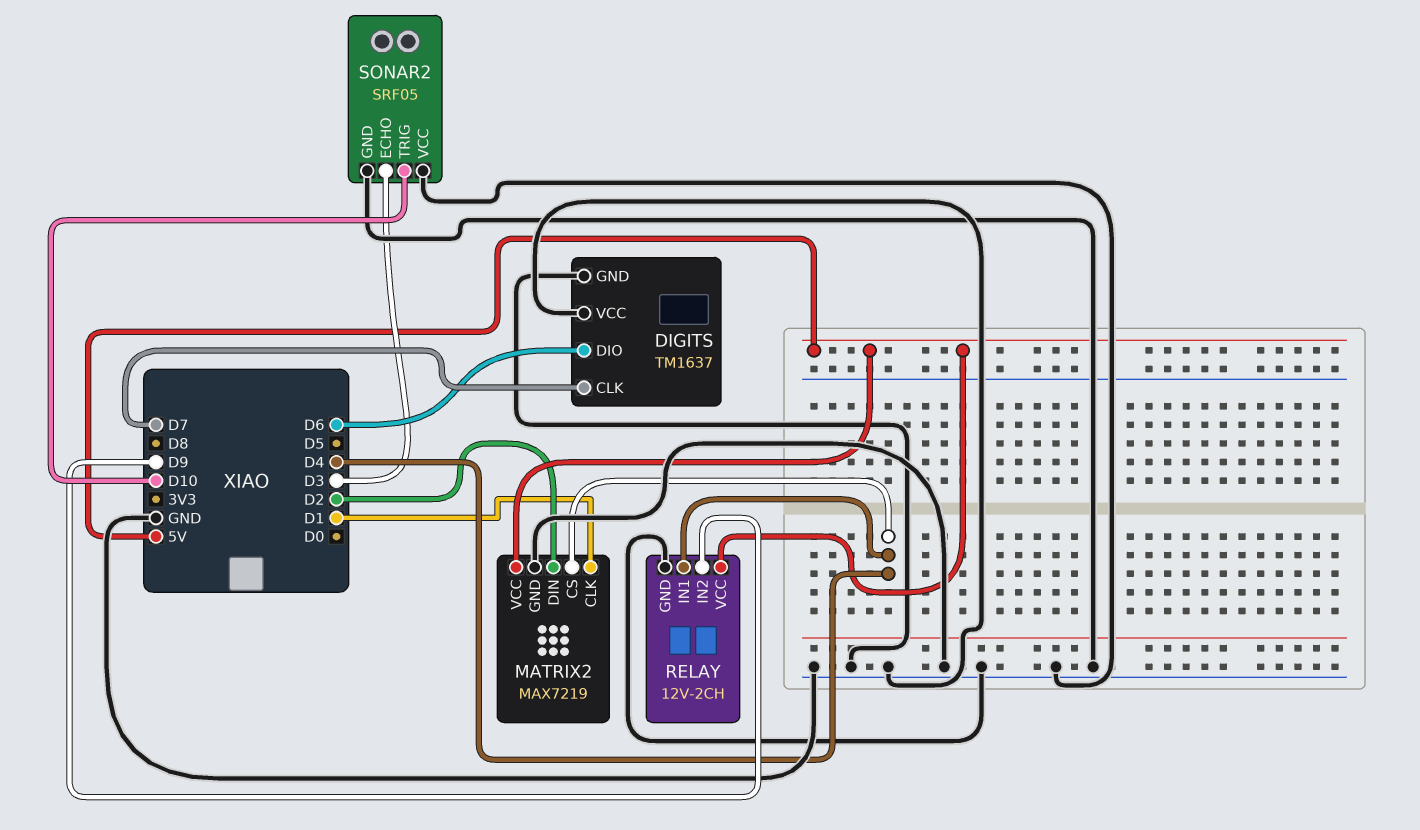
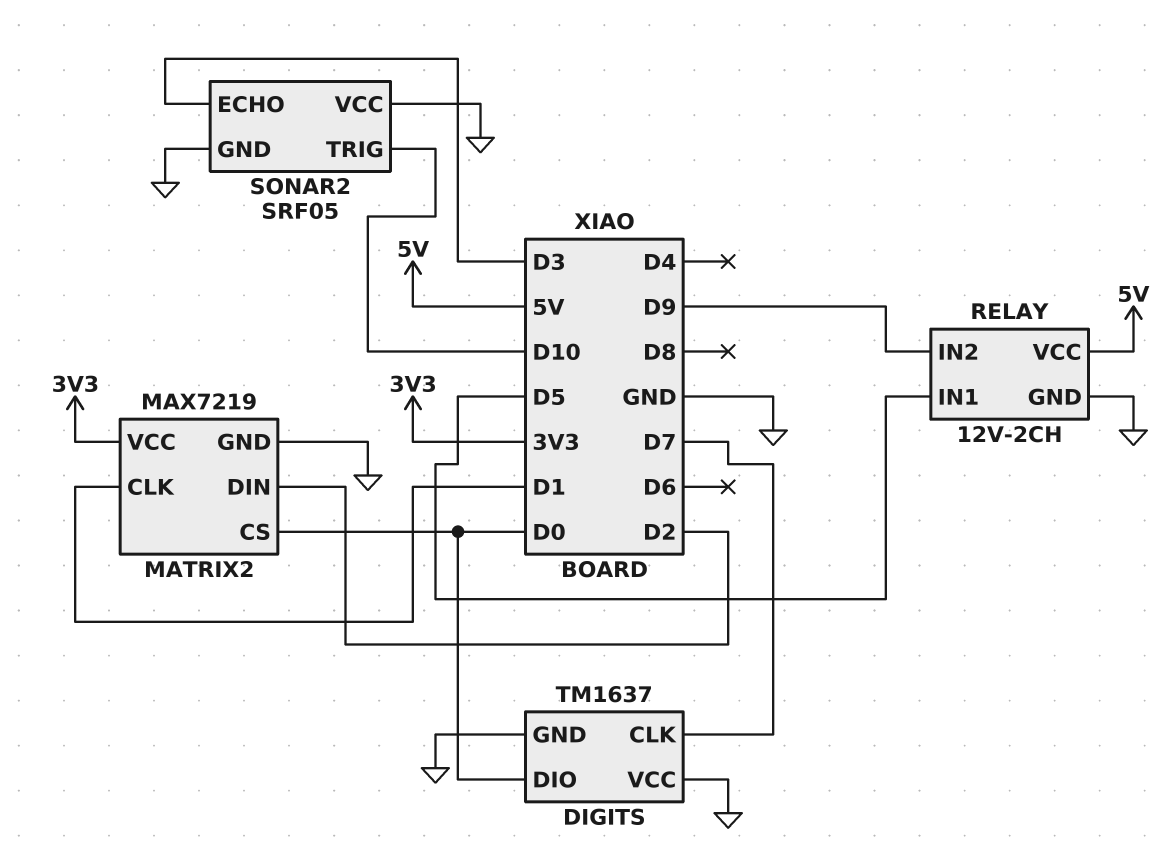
DIGITS pin DIO: D6 -> D0
MATRIX2 pin CS: D4 -> D0
MATRIX2 pin VCC: 5V -> 3V3
RELAY pin IN1: D4 -> D5

